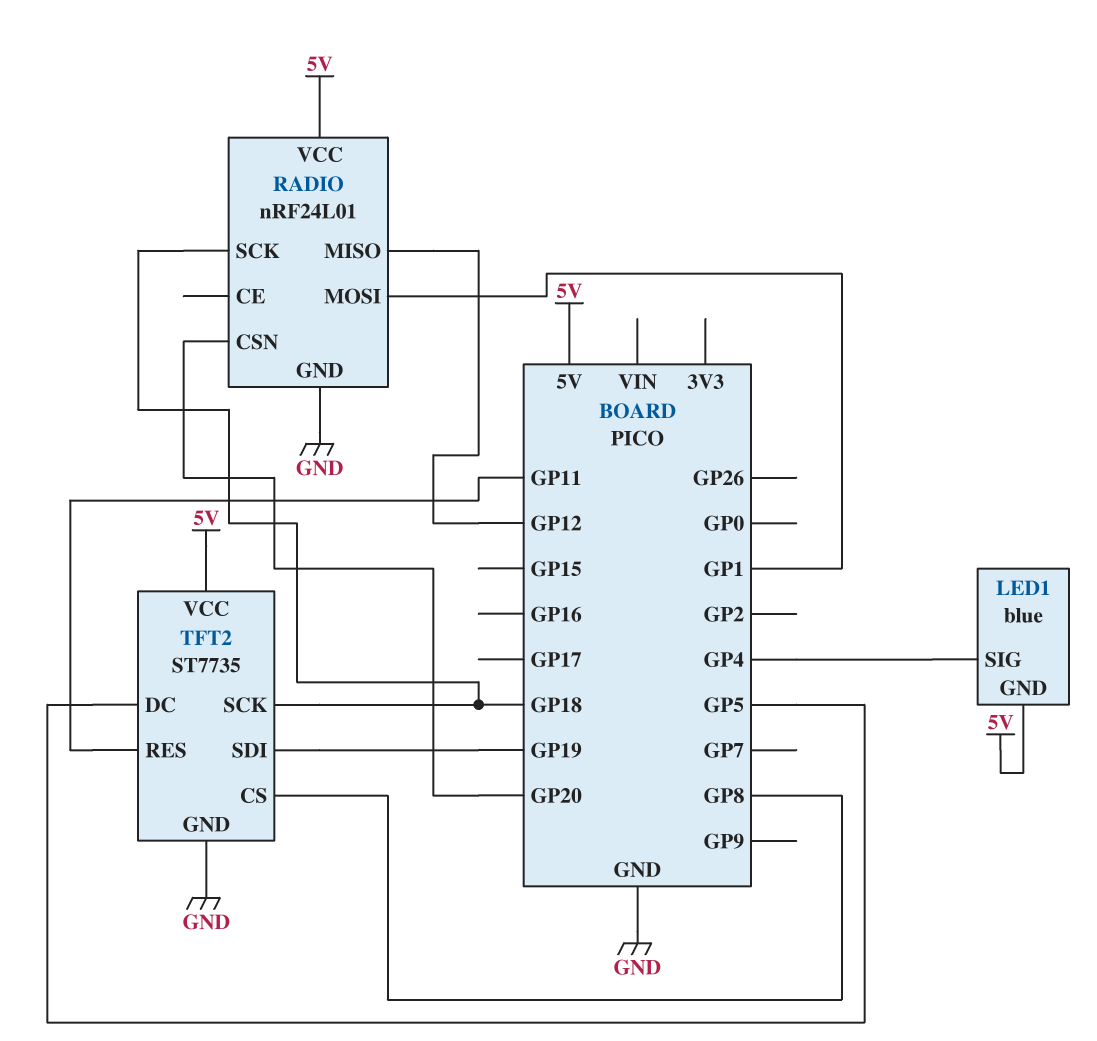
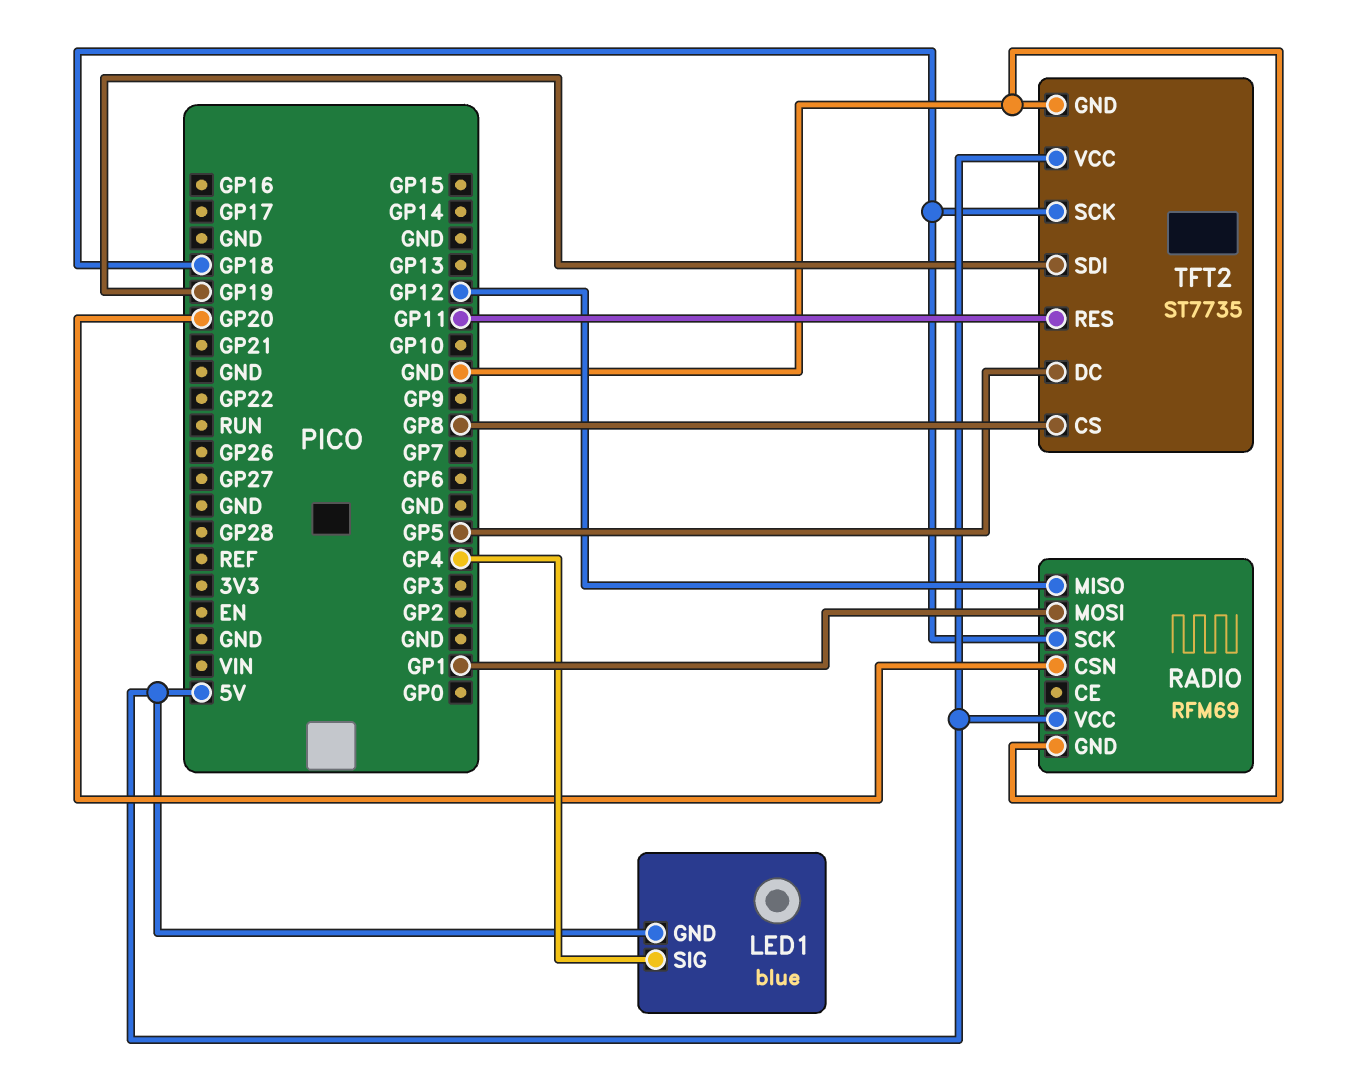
RADIO: nRF24L01 -> RFM69

